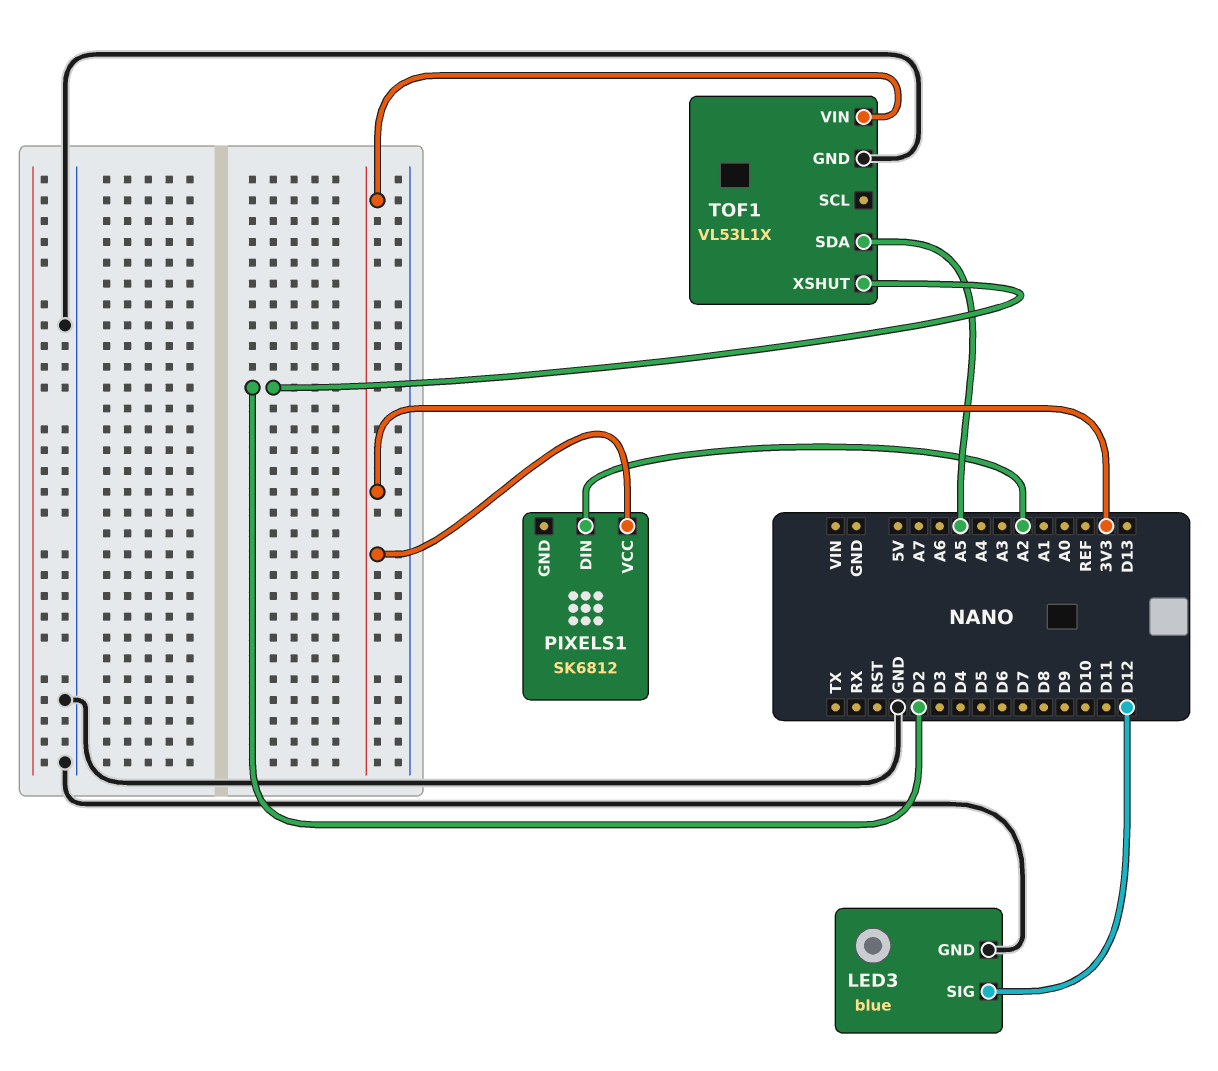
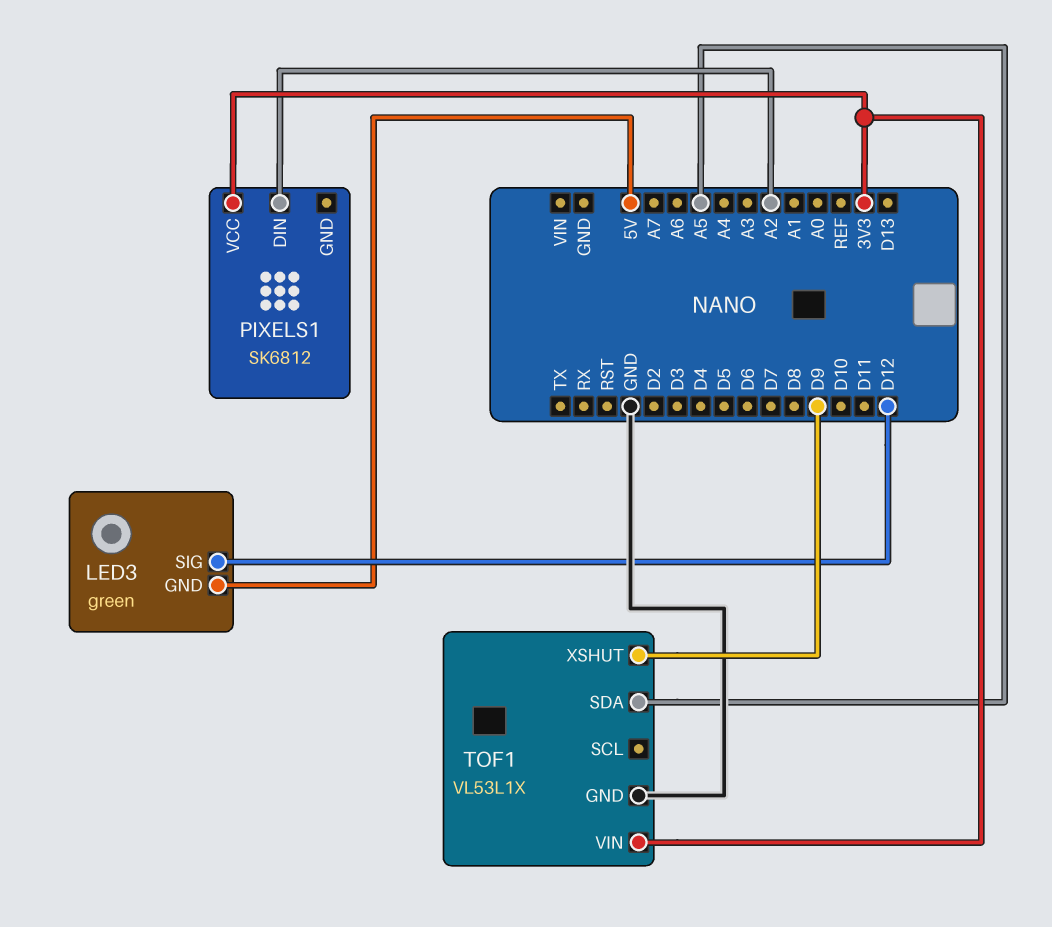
LED3: blue -> green
LED3 pin GND: GND -> 5V
TOF1 pin XSHUT: D2 -> D9

